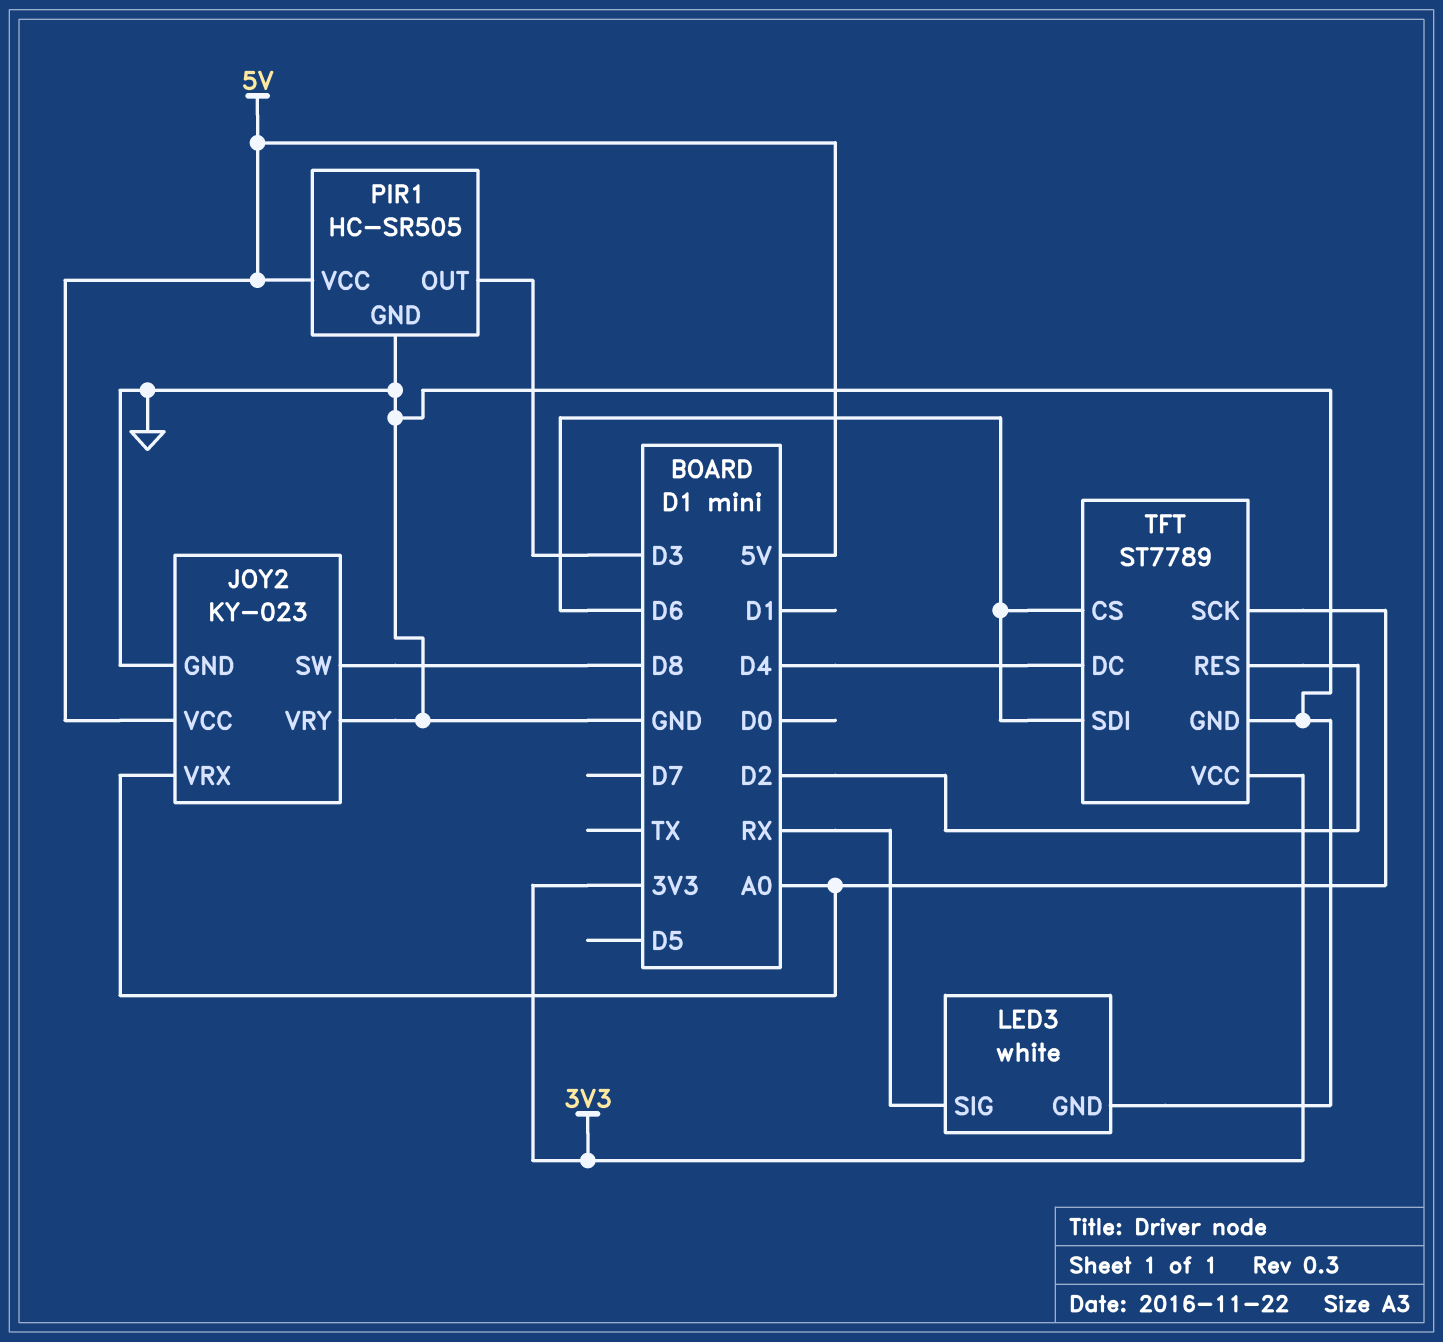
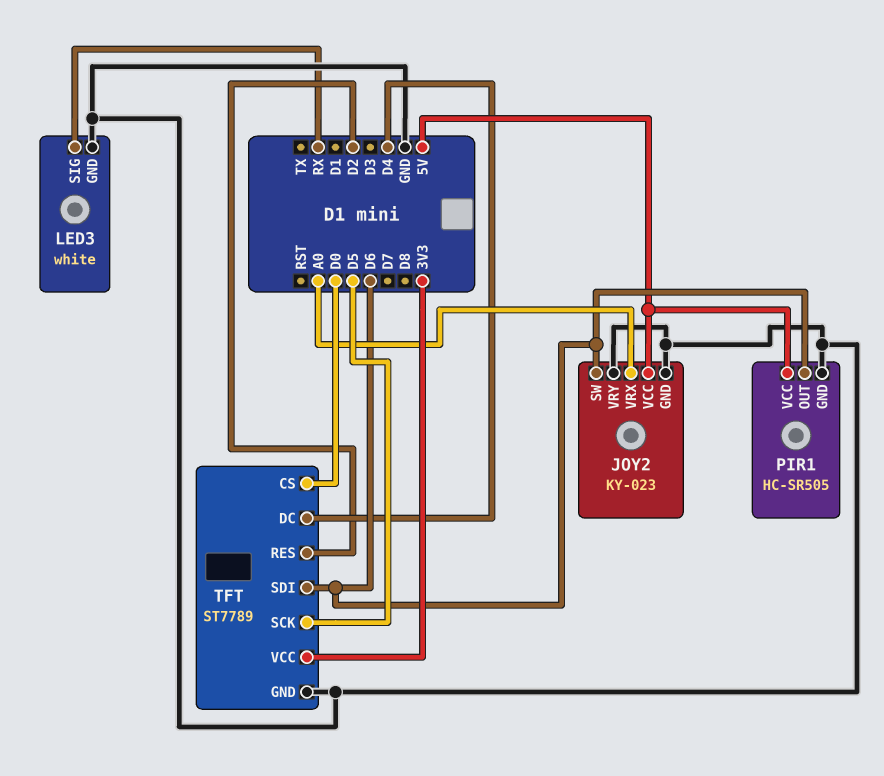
JOY2 pin SW: D8 -> D6
PIR1 pin OUT: D3 -> D6
TFT pin CS: D6 -> D0
TFT pin SCK: A0 -> D5

